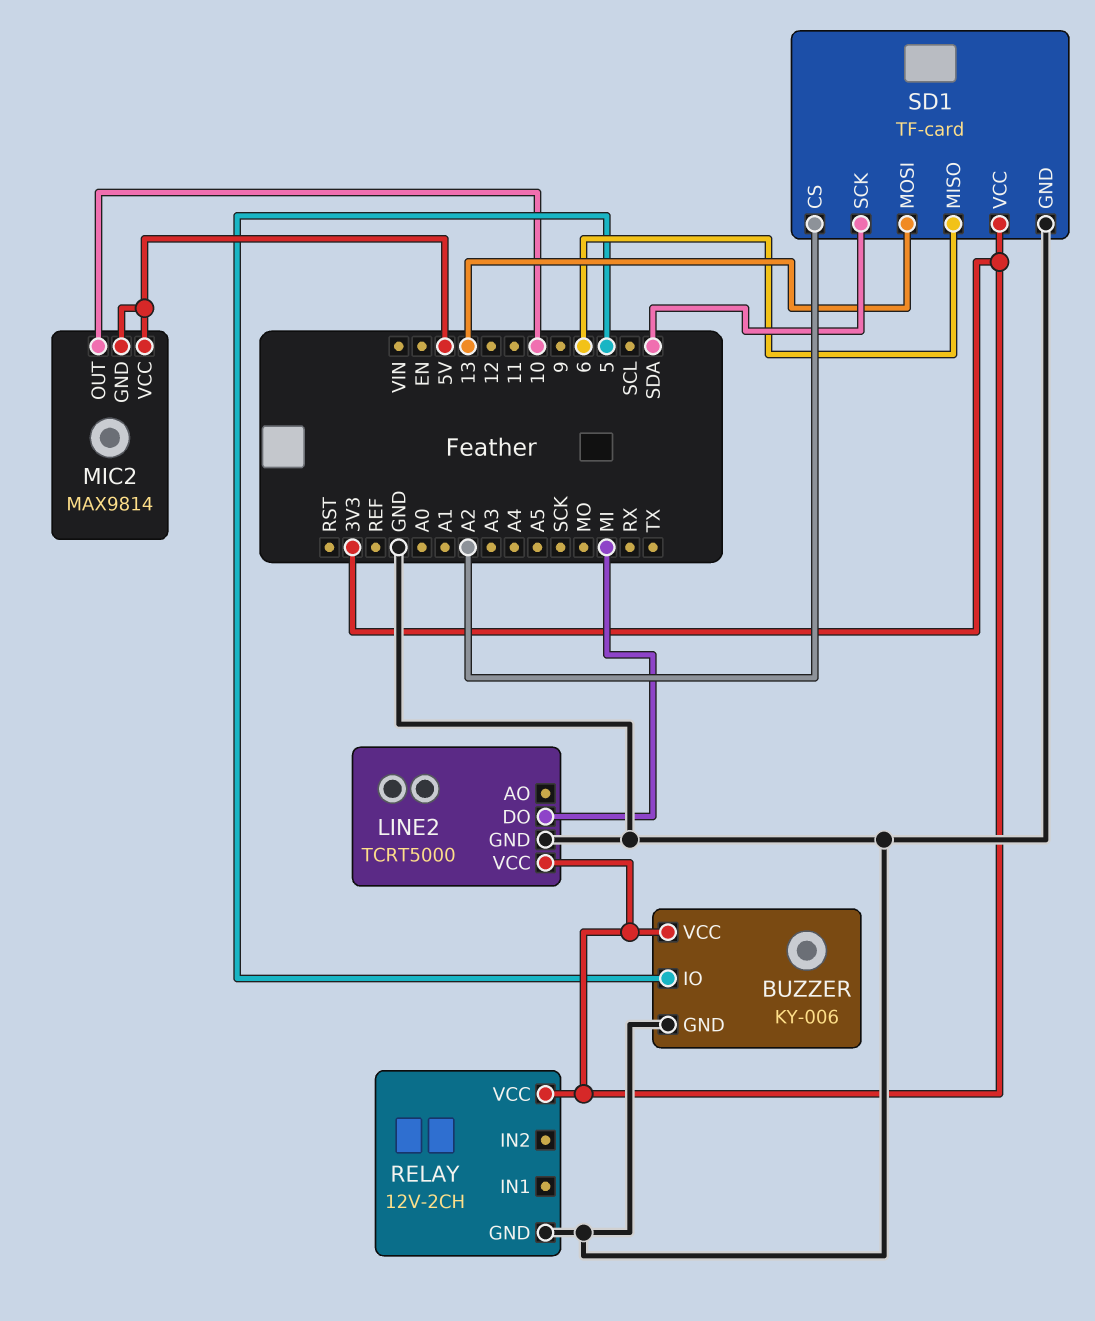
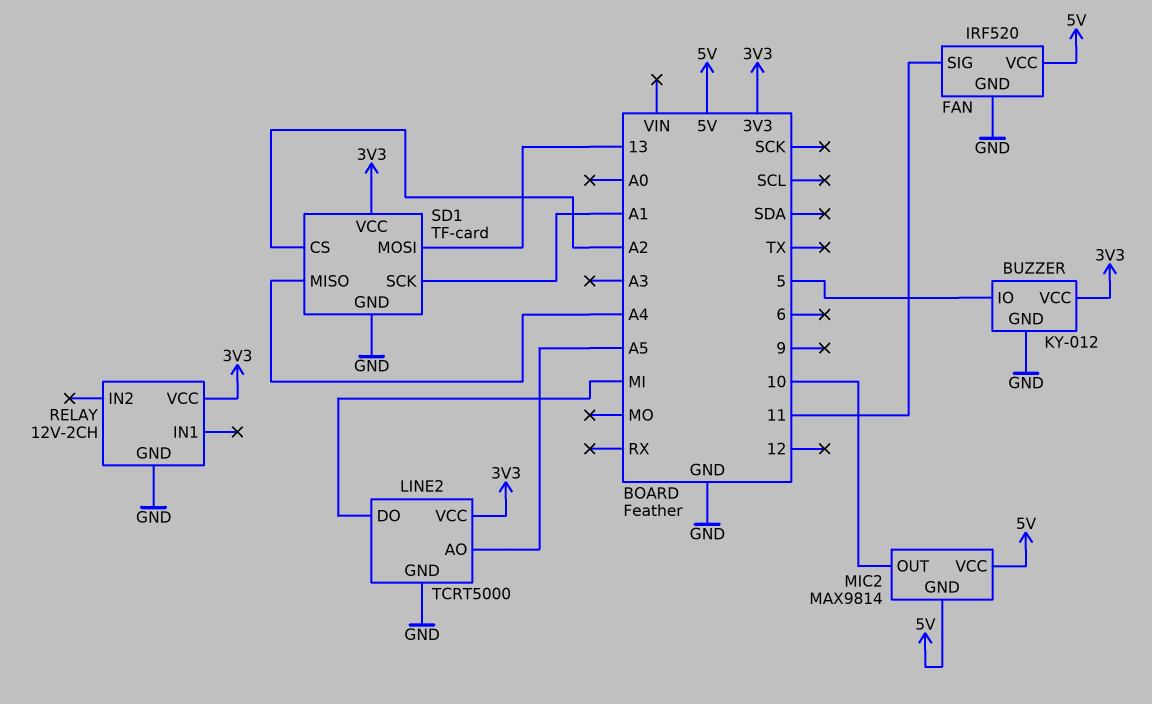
BUZZER: KY-006 -> KY-012
FAN: none -> IRF520
FAN pin GND: none -> GND
FAN pin SIG: none -> 11
FAN pin VCC: none -> 5V
LINE2 pin AO: none -> A5
SD1 pin MISO: 6 -> A4
SD1 pin SCK: SDA -> A1

